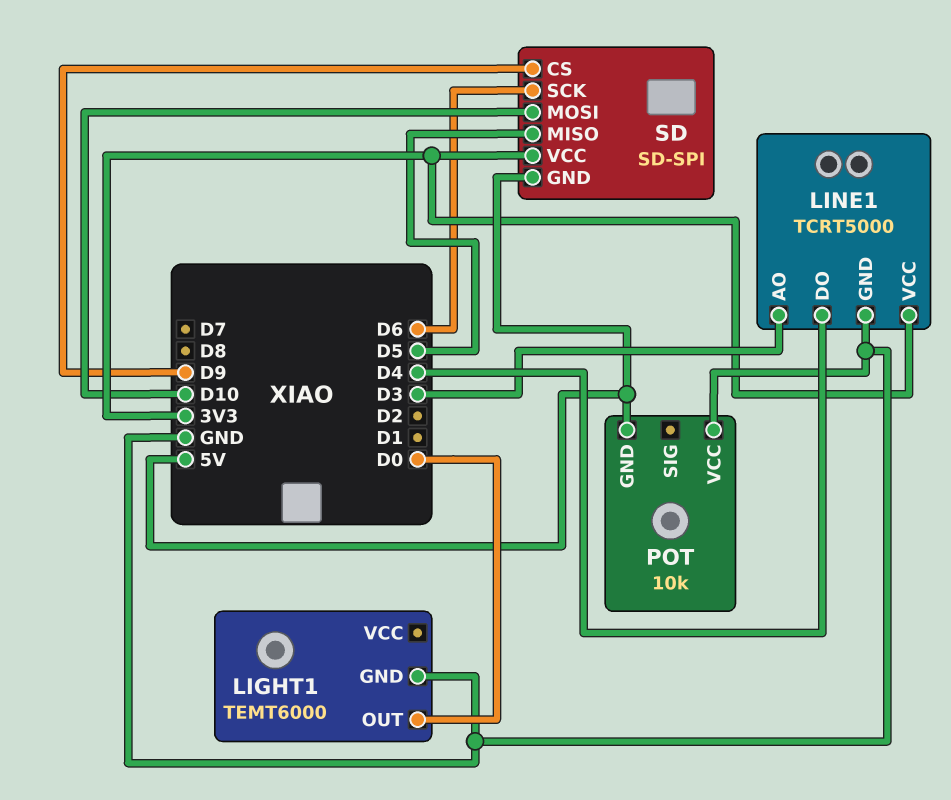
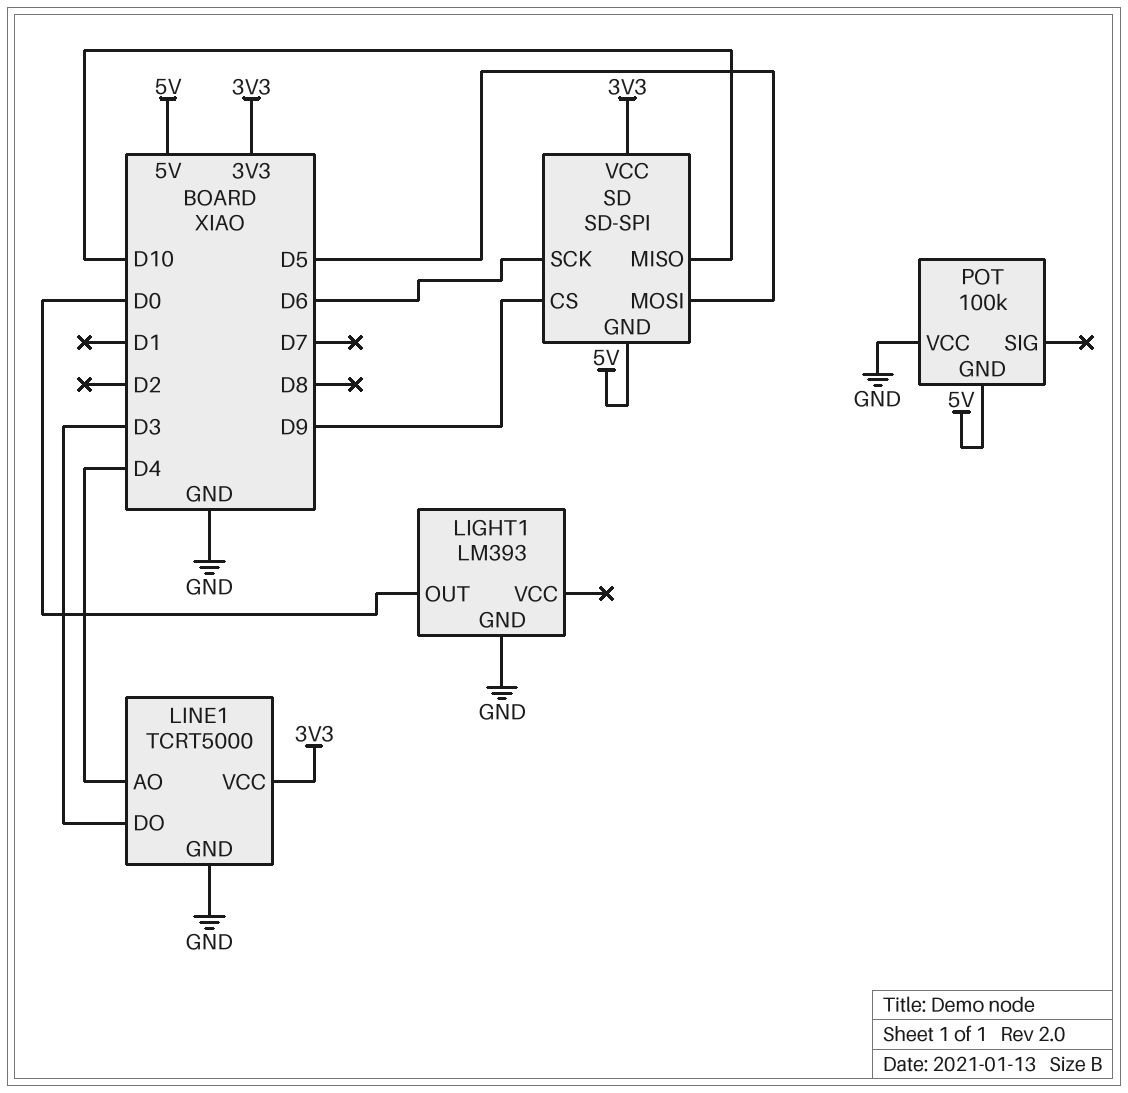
LIGHT1: TEMT6000 -> LM393
LINE1 pin AO: D3 -> D4
LINE1 pin DO: D4 -> D3
POT: 10k -> 100k
SD pin MISO: D5 -> D10
SD pin MOSI: D10 -> D5

